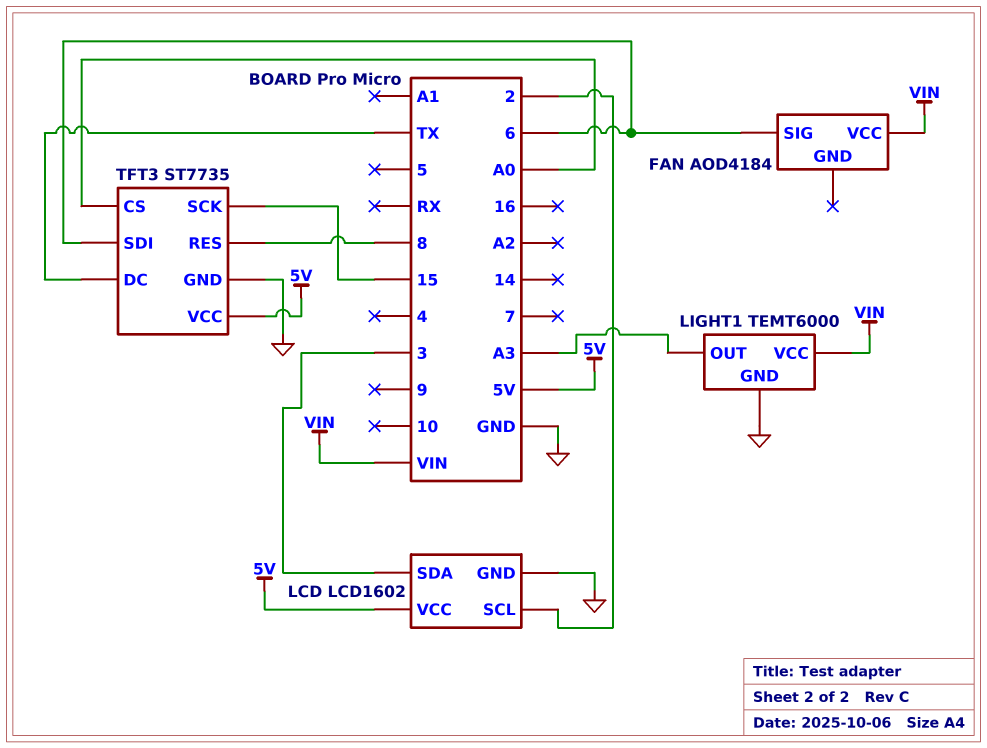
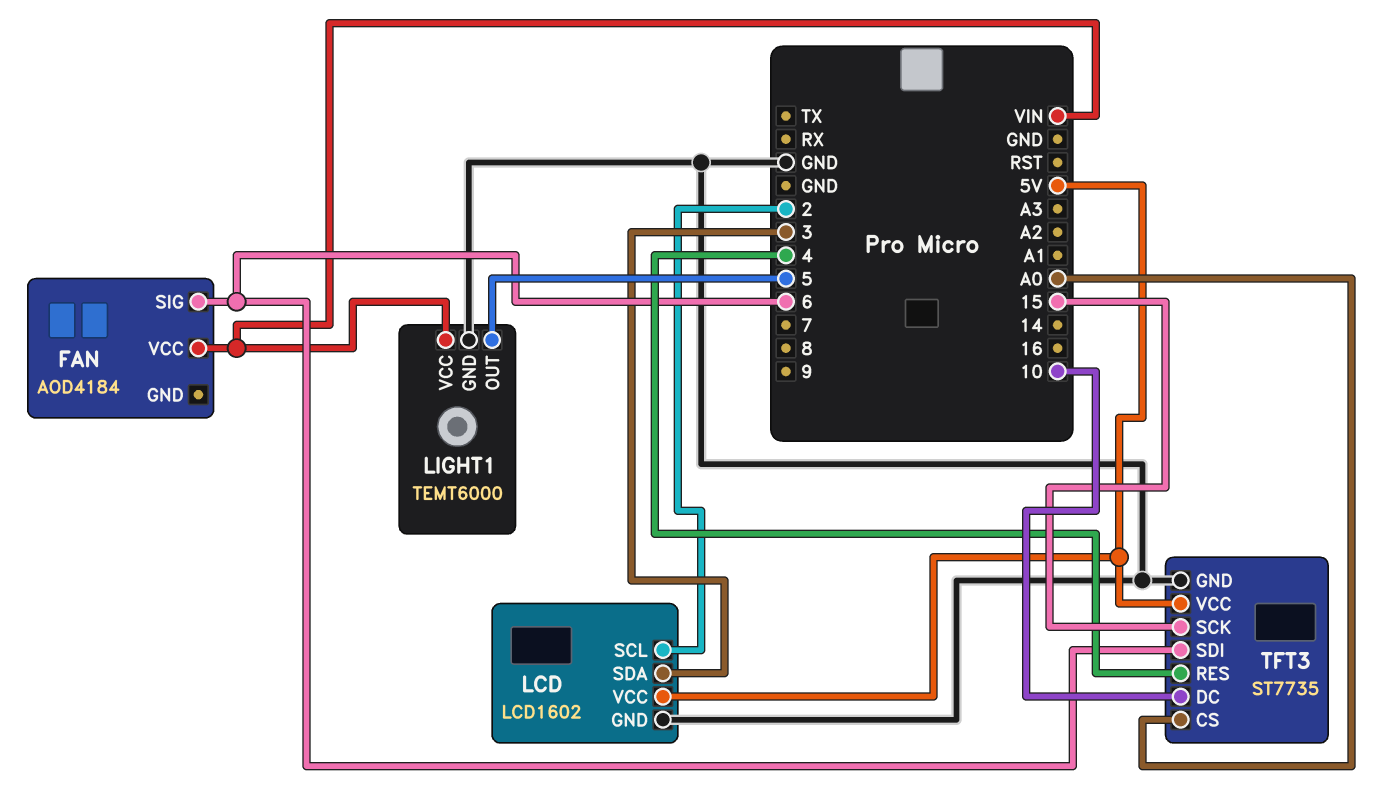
LIGHT1 pin OUT: A3 -> 5
TFT3 pin DC: TX -> 10
TFT3 pin RES: 8 -> 4

